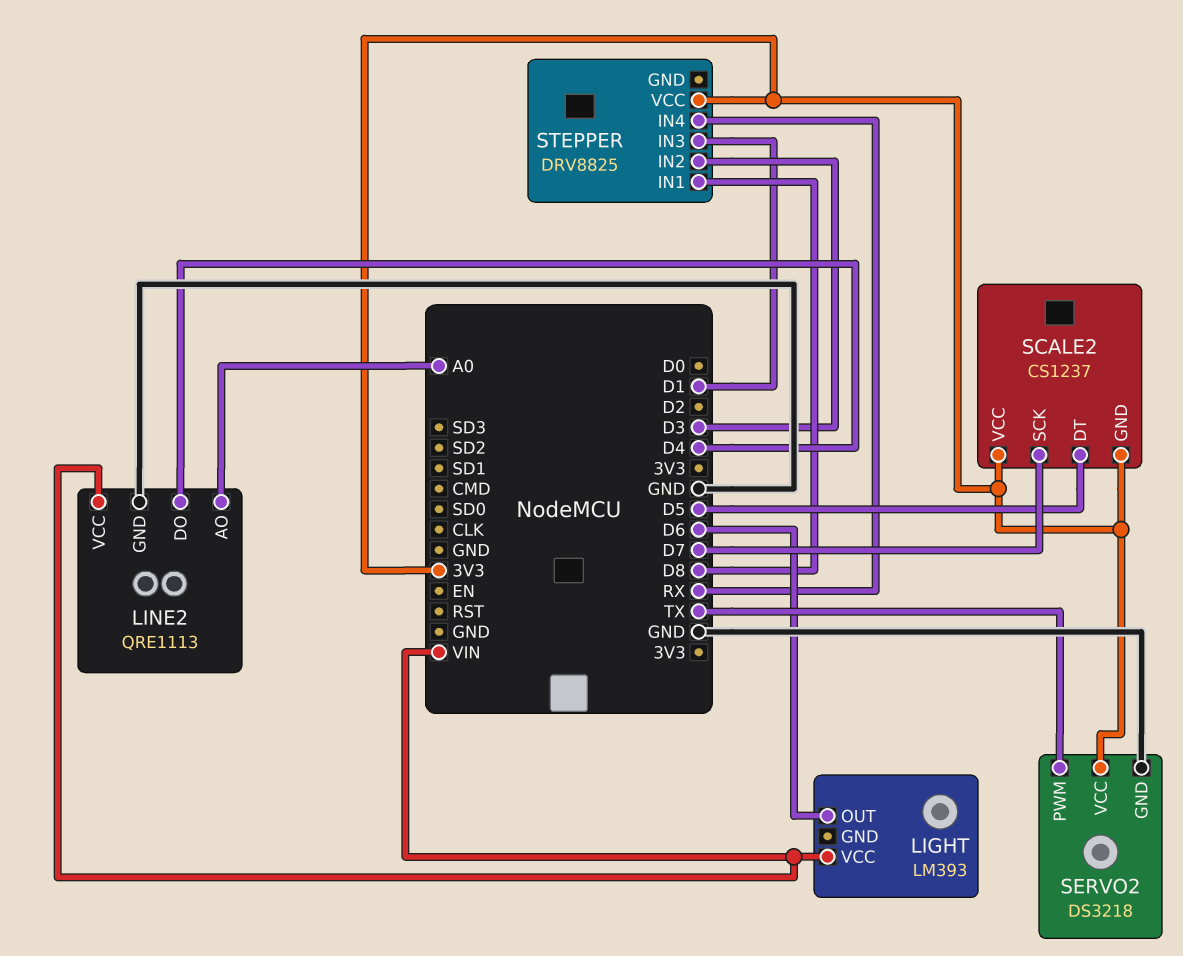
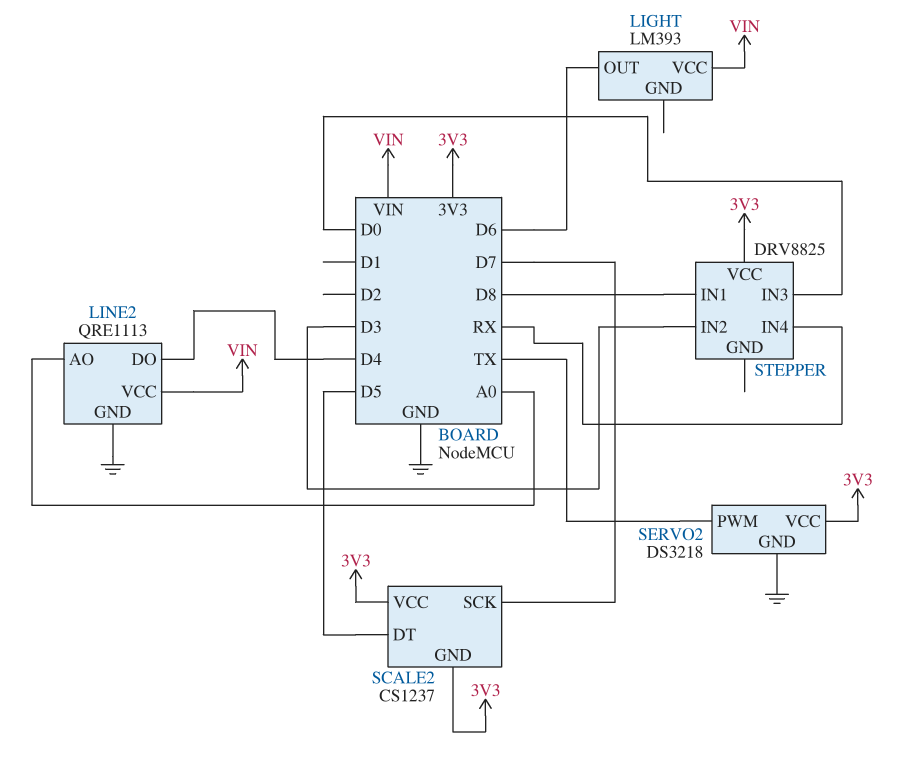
STEPPER pin IN3: D1 -> D0

